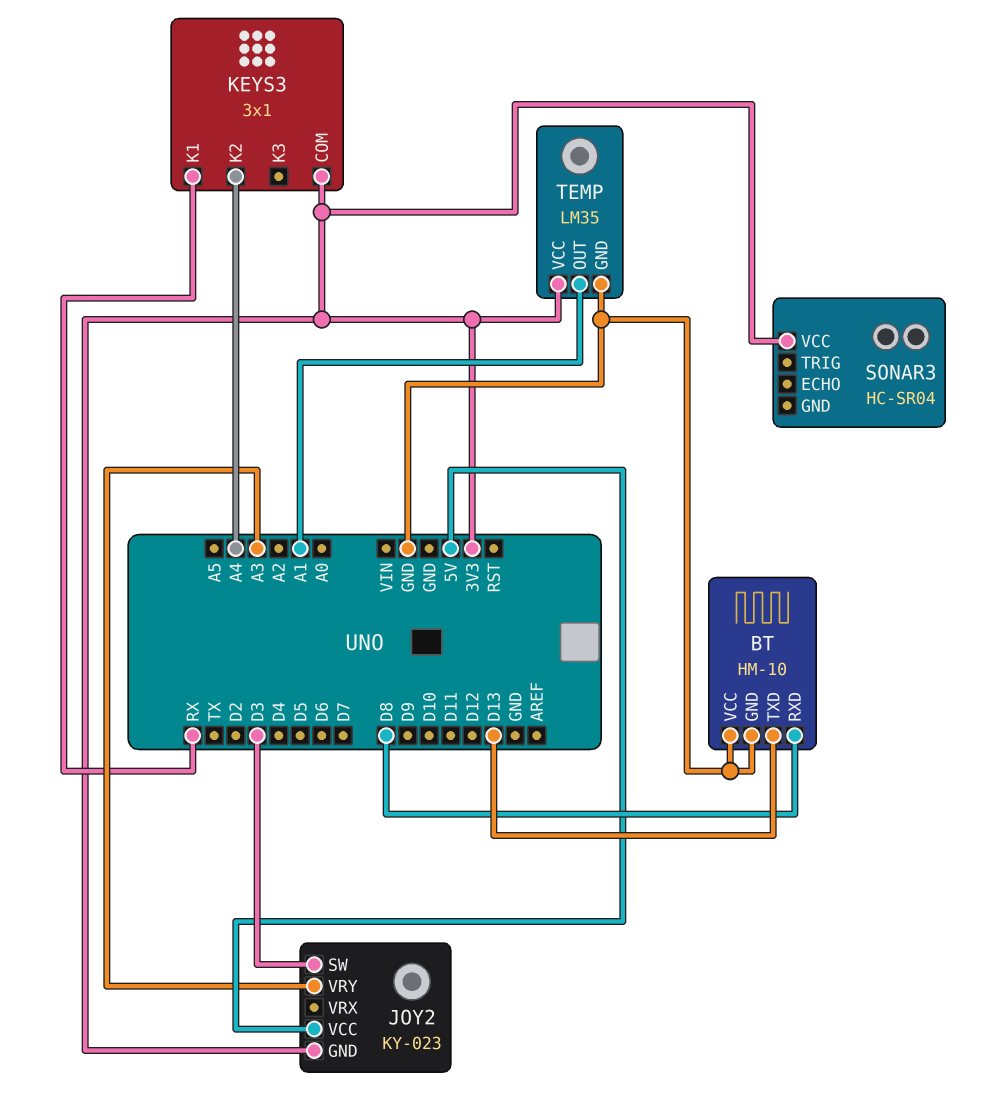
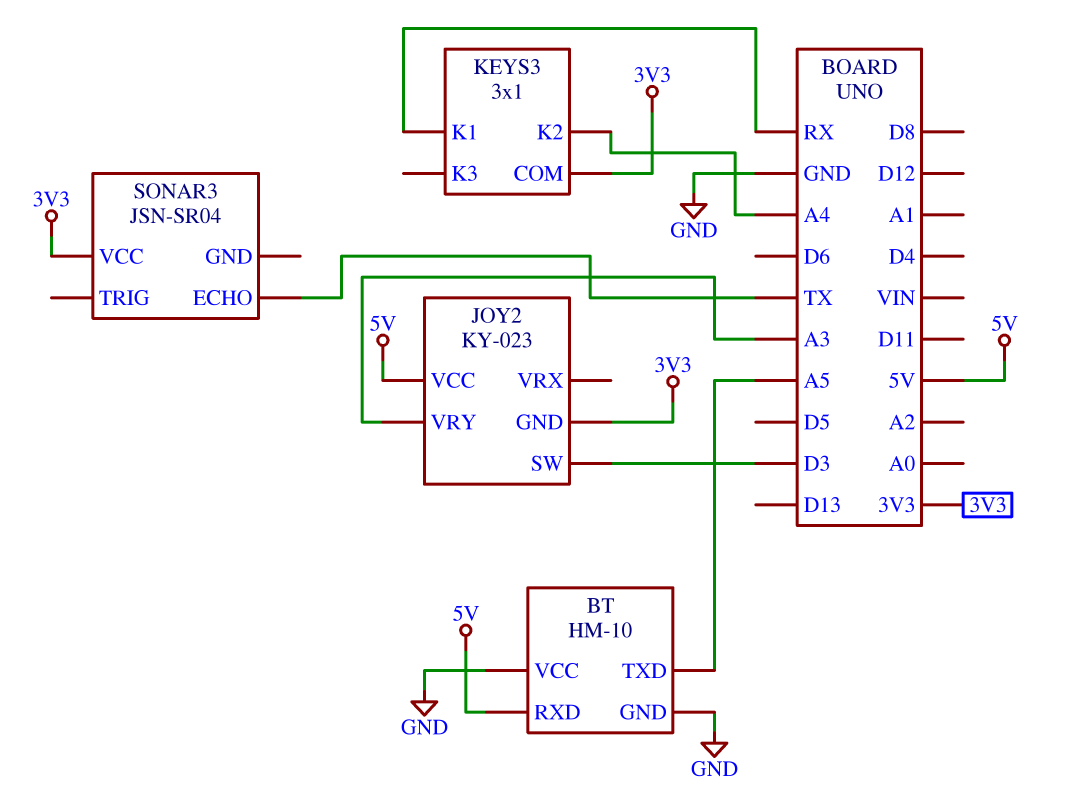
BT pin RXD: D8 -> 5V
BT pin TXD: D13 -> A5
SONAR3: HC-SR04 -> JSN-SR04
SONAR3 pin ECHO: none -> TX
TEMP: LM35 -> none
TEMP pin GND: GND -> none
TEMP pin OUT: A1 -> none
TEMP pin VCC: 3V3 -> none

